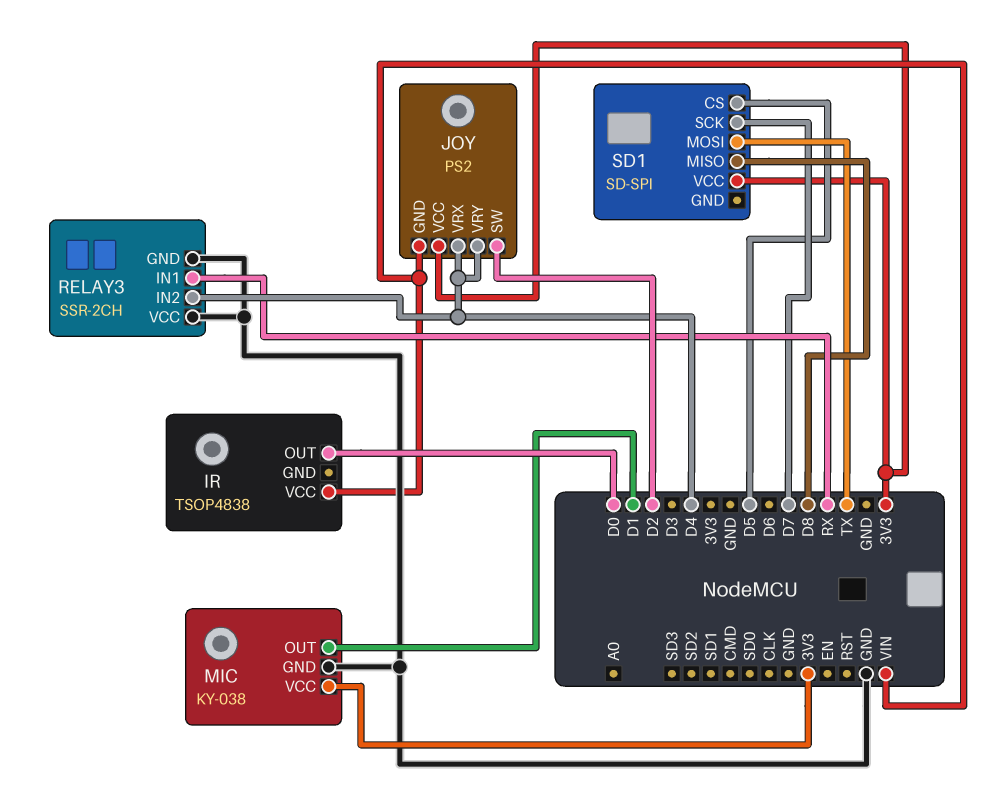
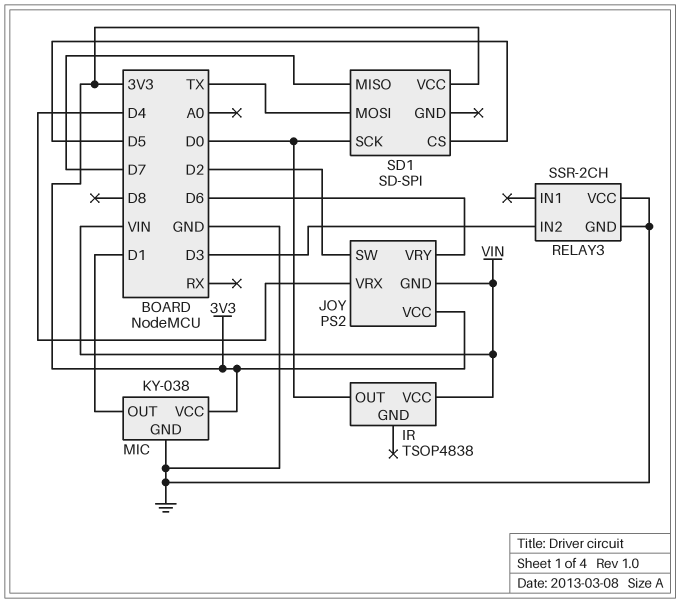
JOY pin VRY: D4 -> D6
RELAY3 pin IN1: RX -> none
RELAY3 pin IN2: D4 -> D3
SD1 pin MISO: D8 -> D7
SD1 pin SCK: D7 -> D0

